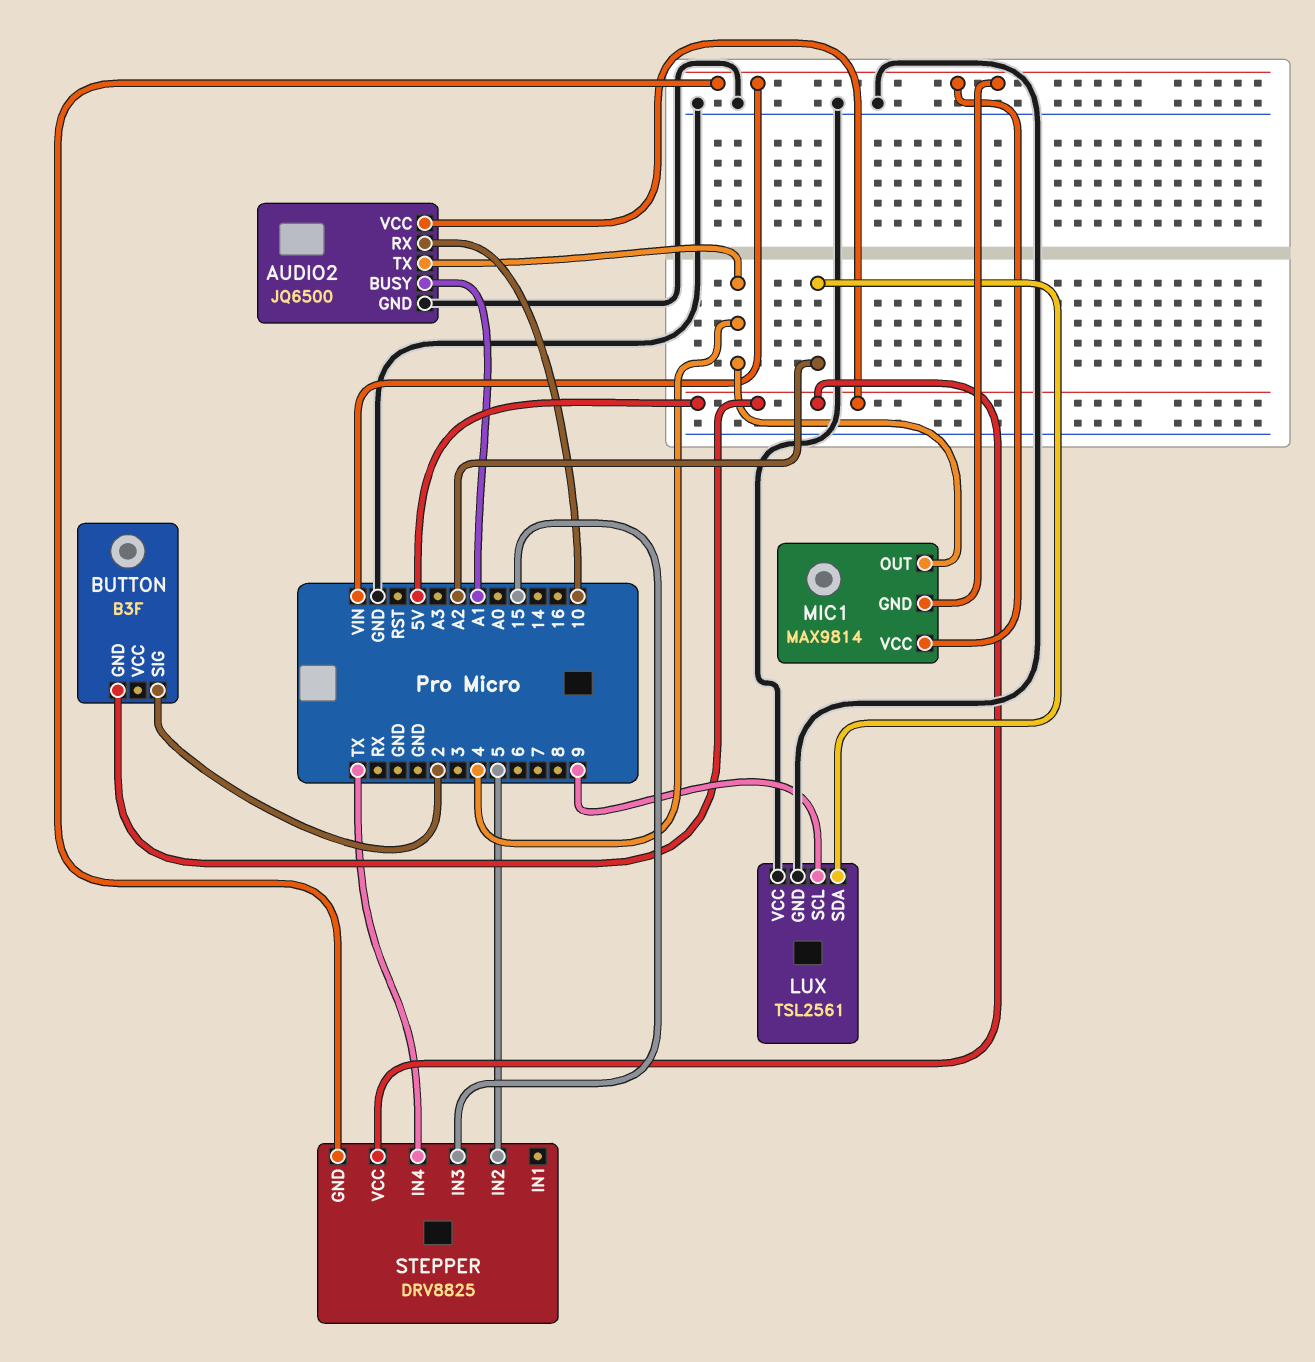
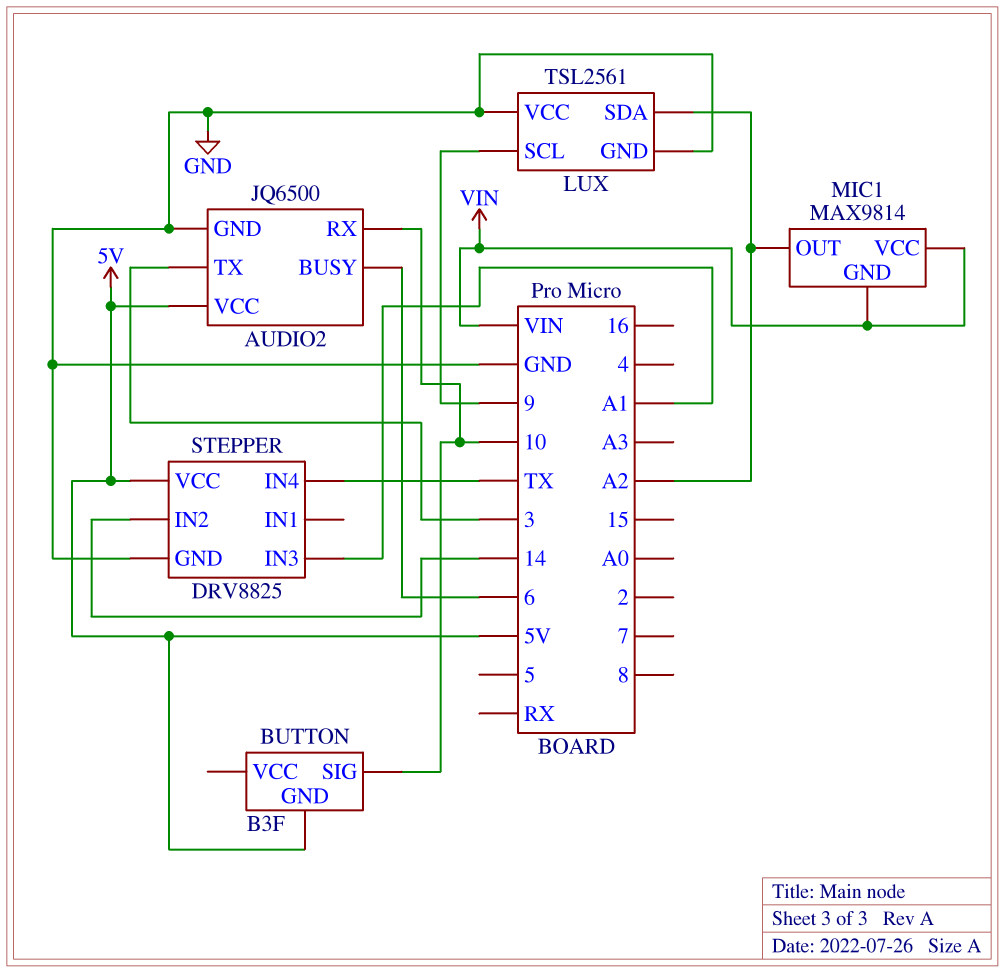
AUDIO2 pin BUSY: A1 -> 6
AUDIO2 pin TX: 4 -> 3
BUTTON pin SIG: 2 -> 10
MIC1 pin OUT: 4 -> A2
STEPPER pin GND: VIN -> GND
STEPPER pin IN2: 5 -> 14
STEPPER pin IN3: 15 -> A1

